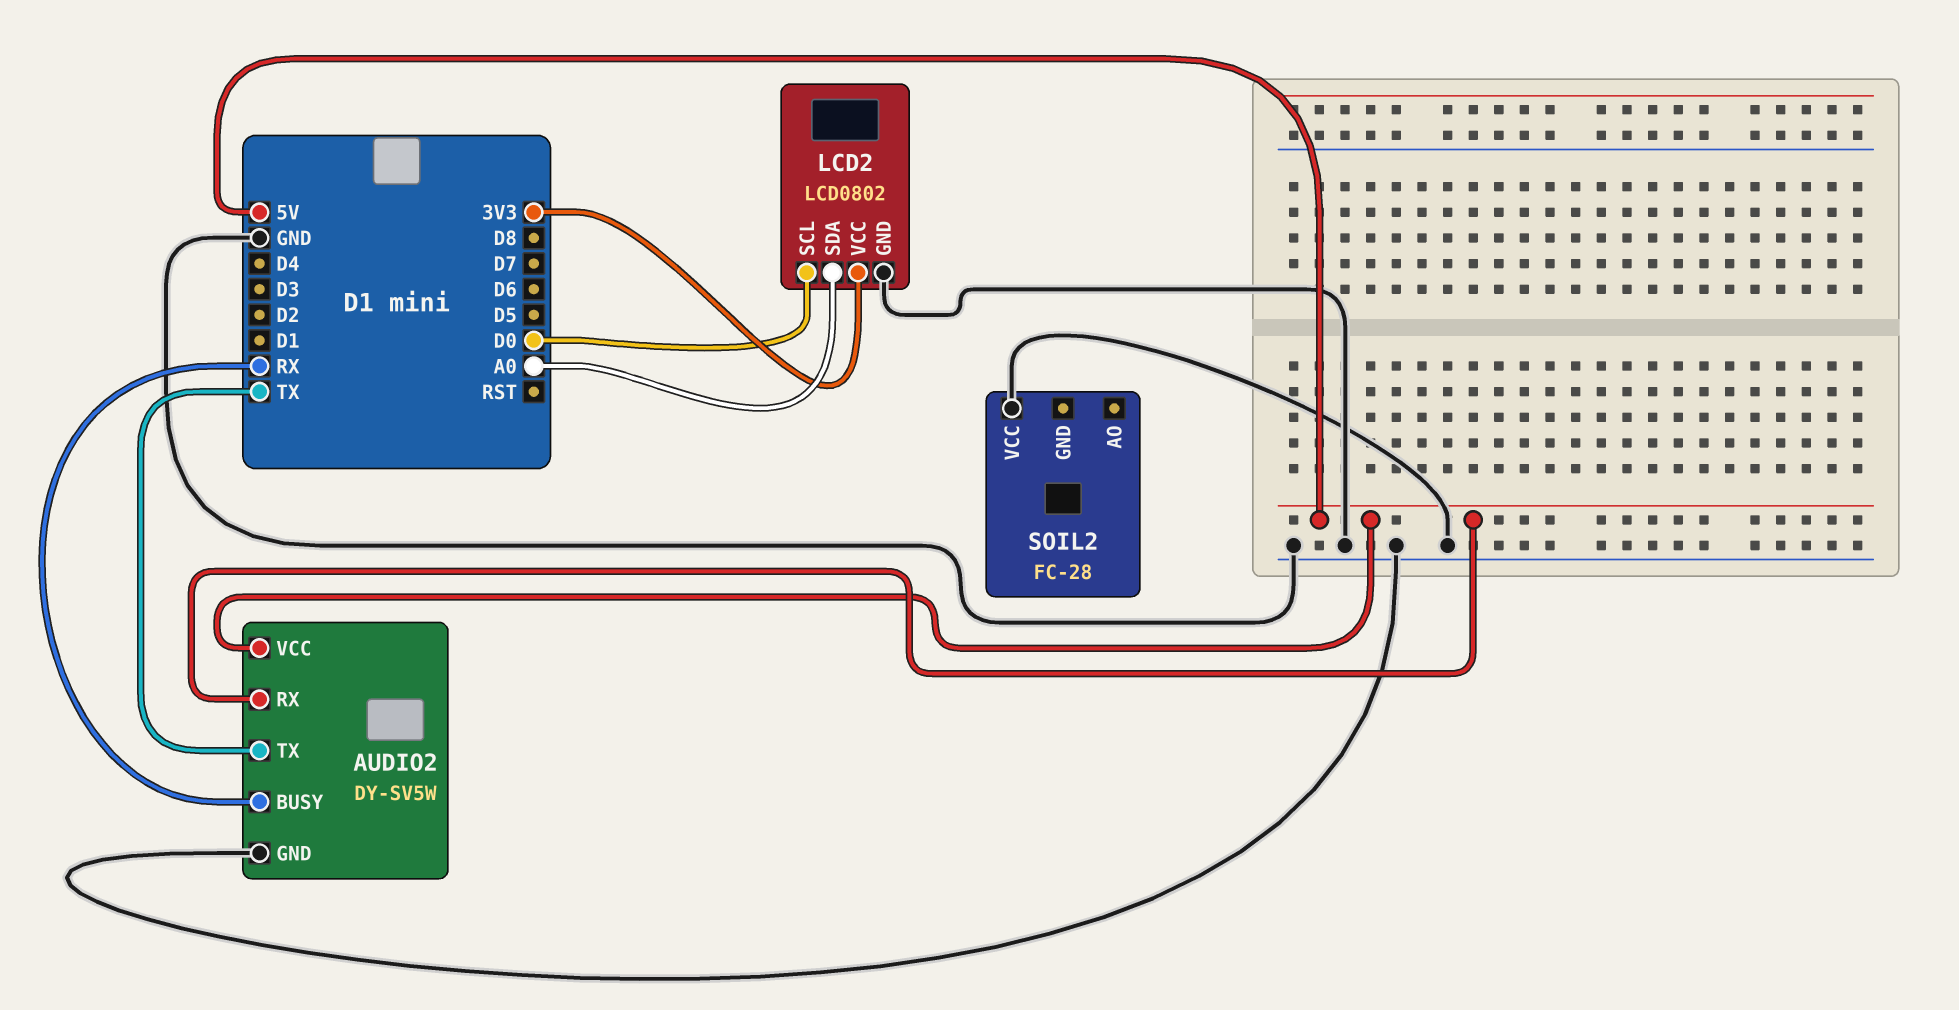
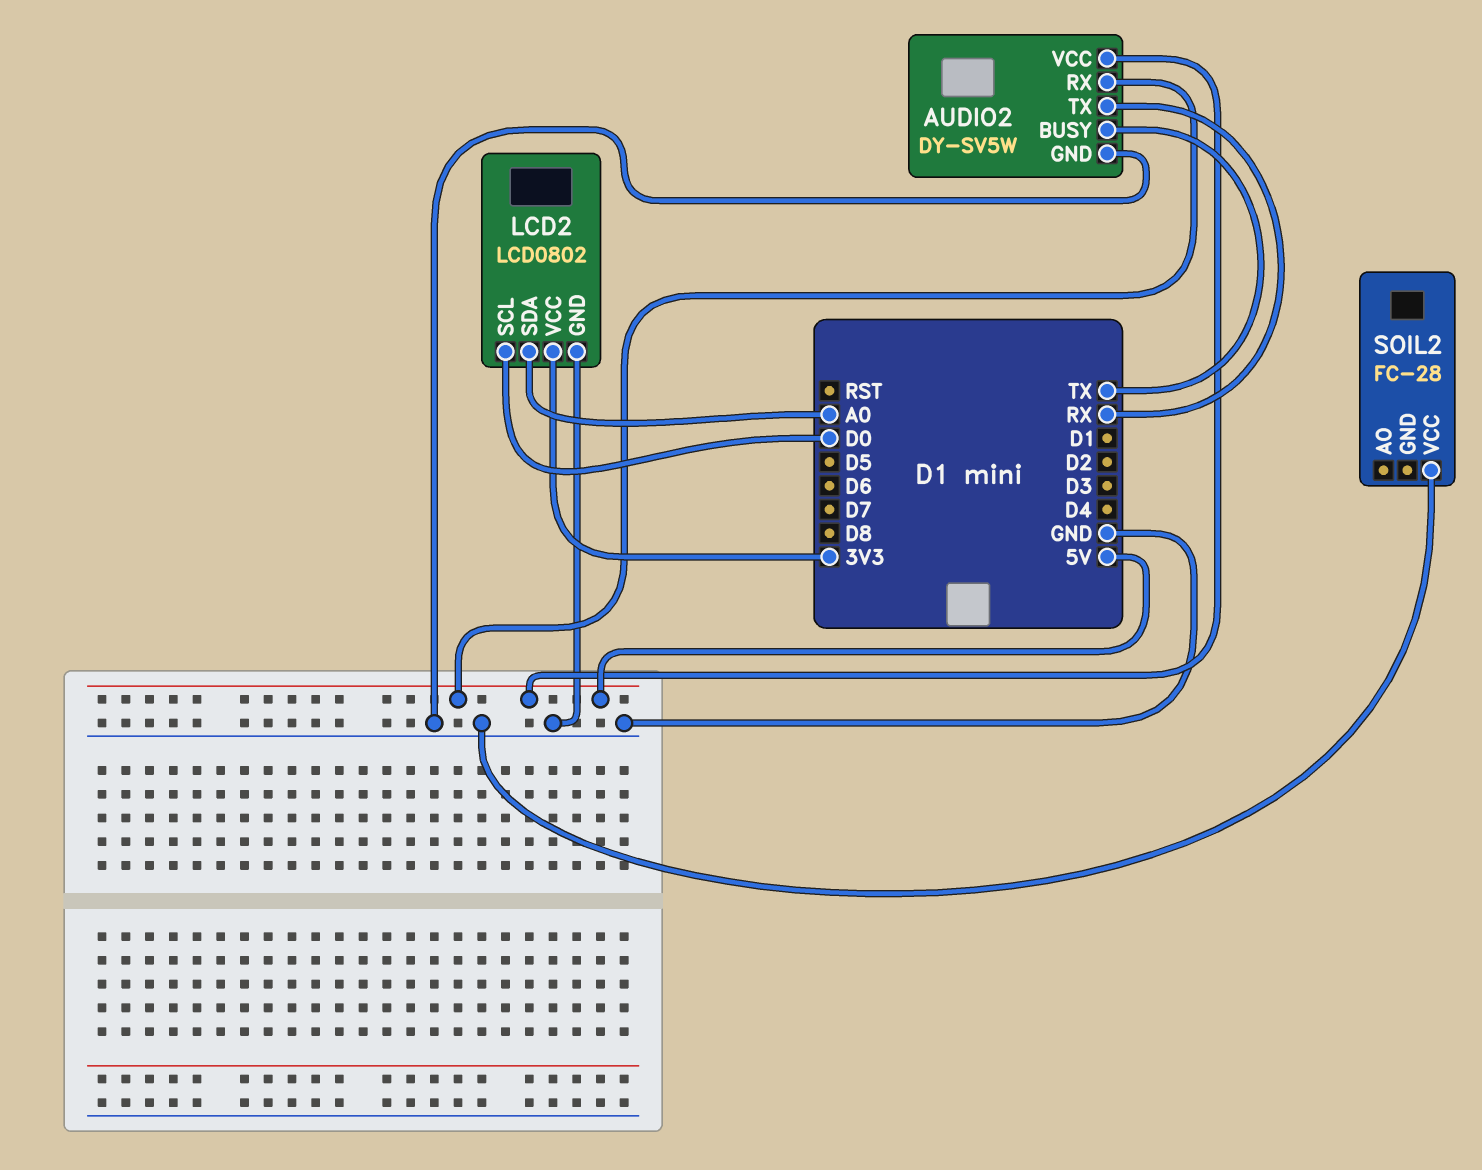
AUDIO2 pin BUSY: RX -> TX
AUDIO2 pin TX: TX -> RX

